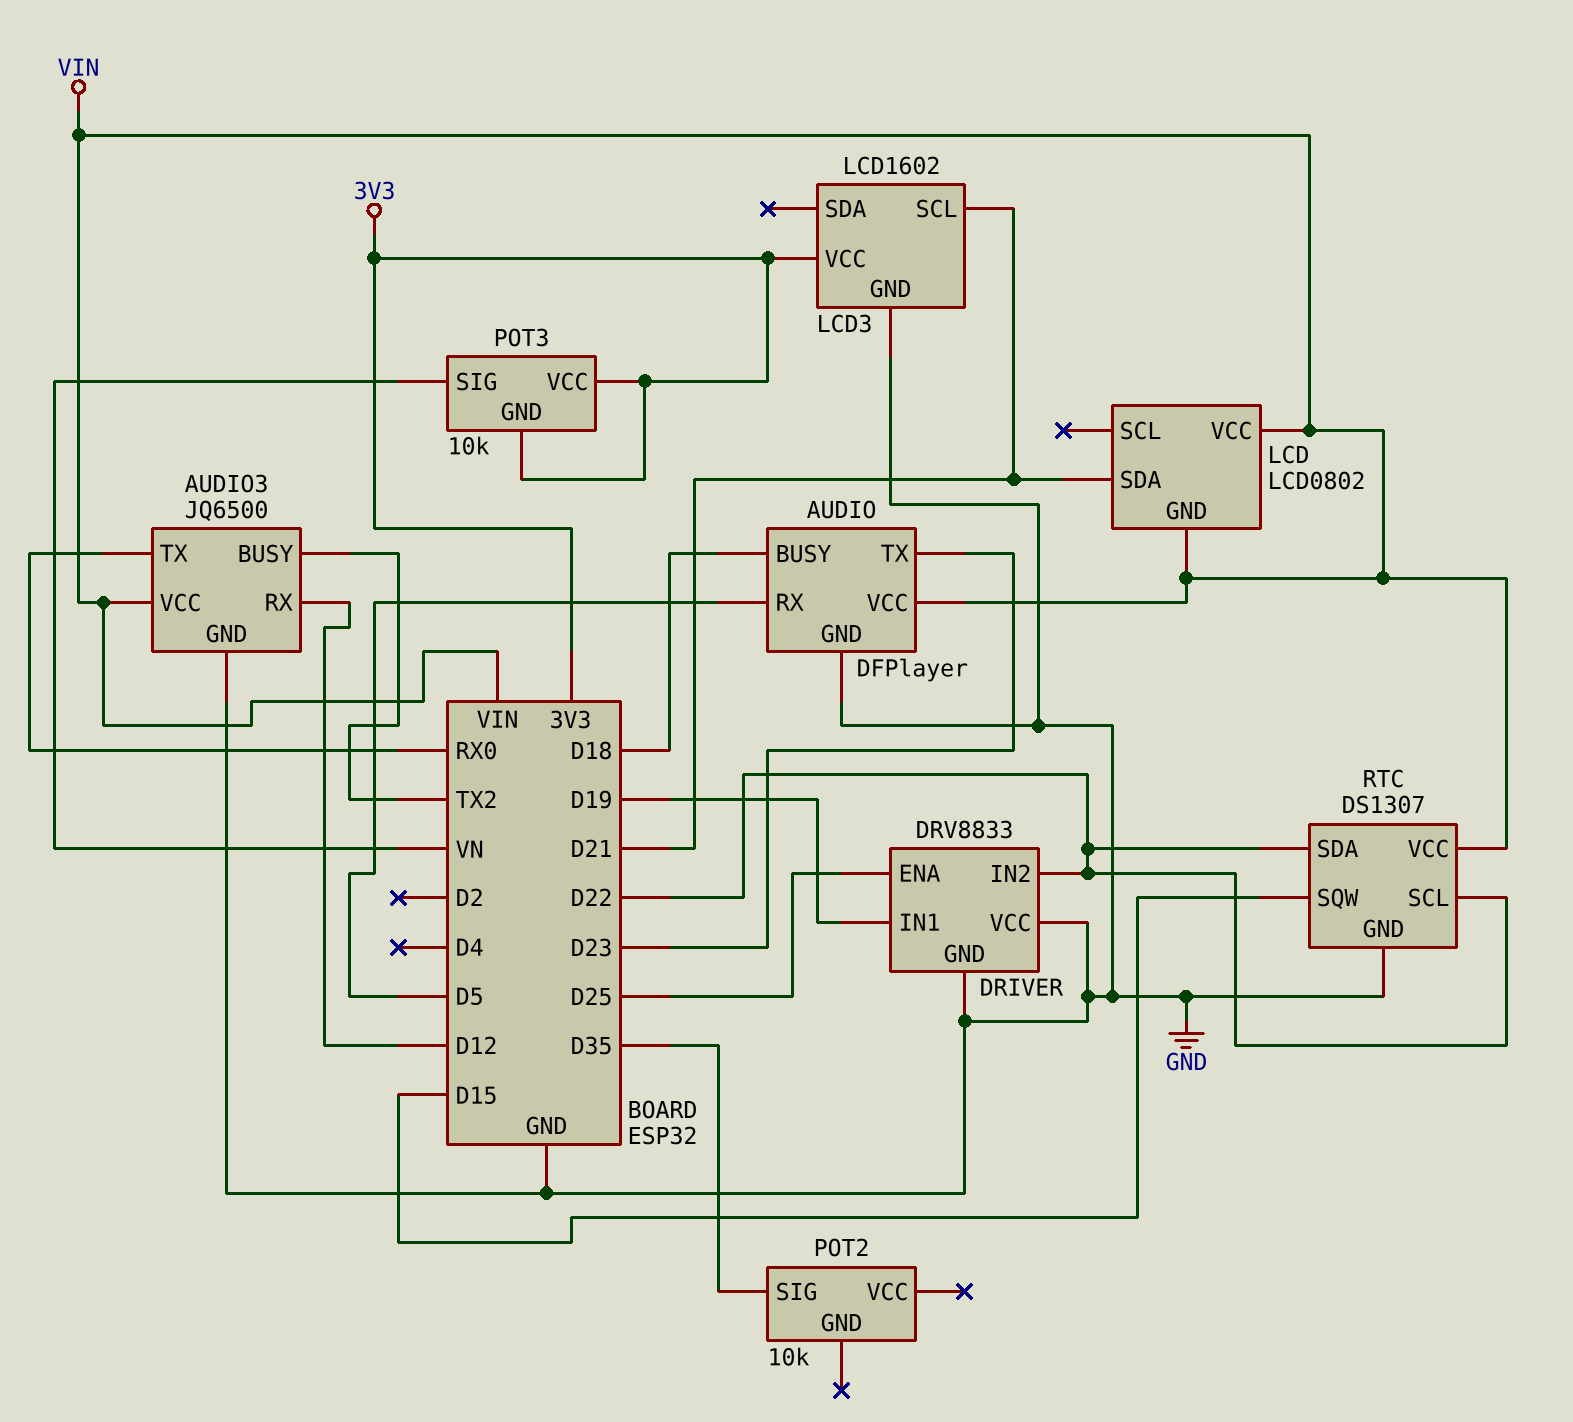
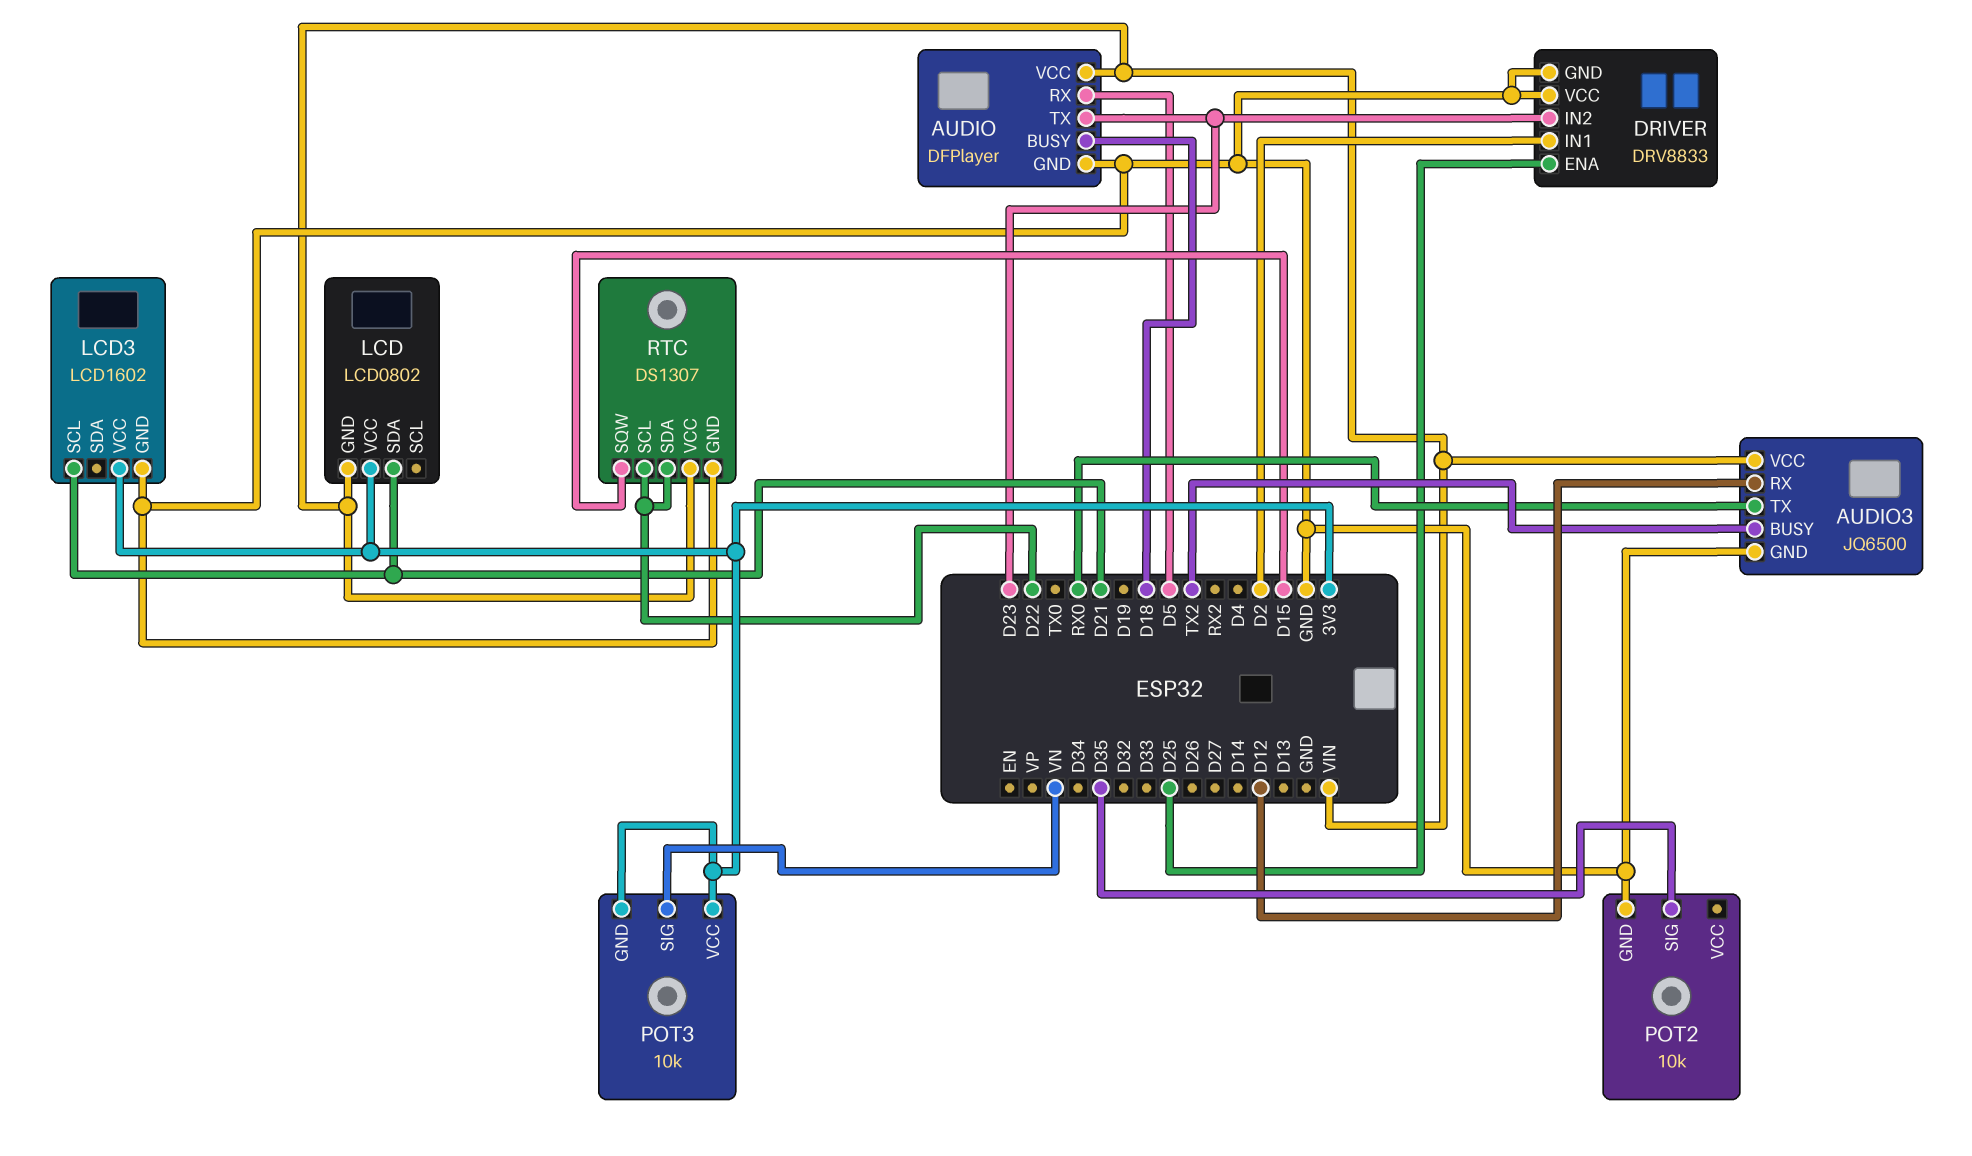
DRIVER pin IN1: D19 -> D2
DRIVER pin IN2: D22 -> D23
LCD pin VCC: VIN -> 3V3
POT2 pin GND: none -> GND

